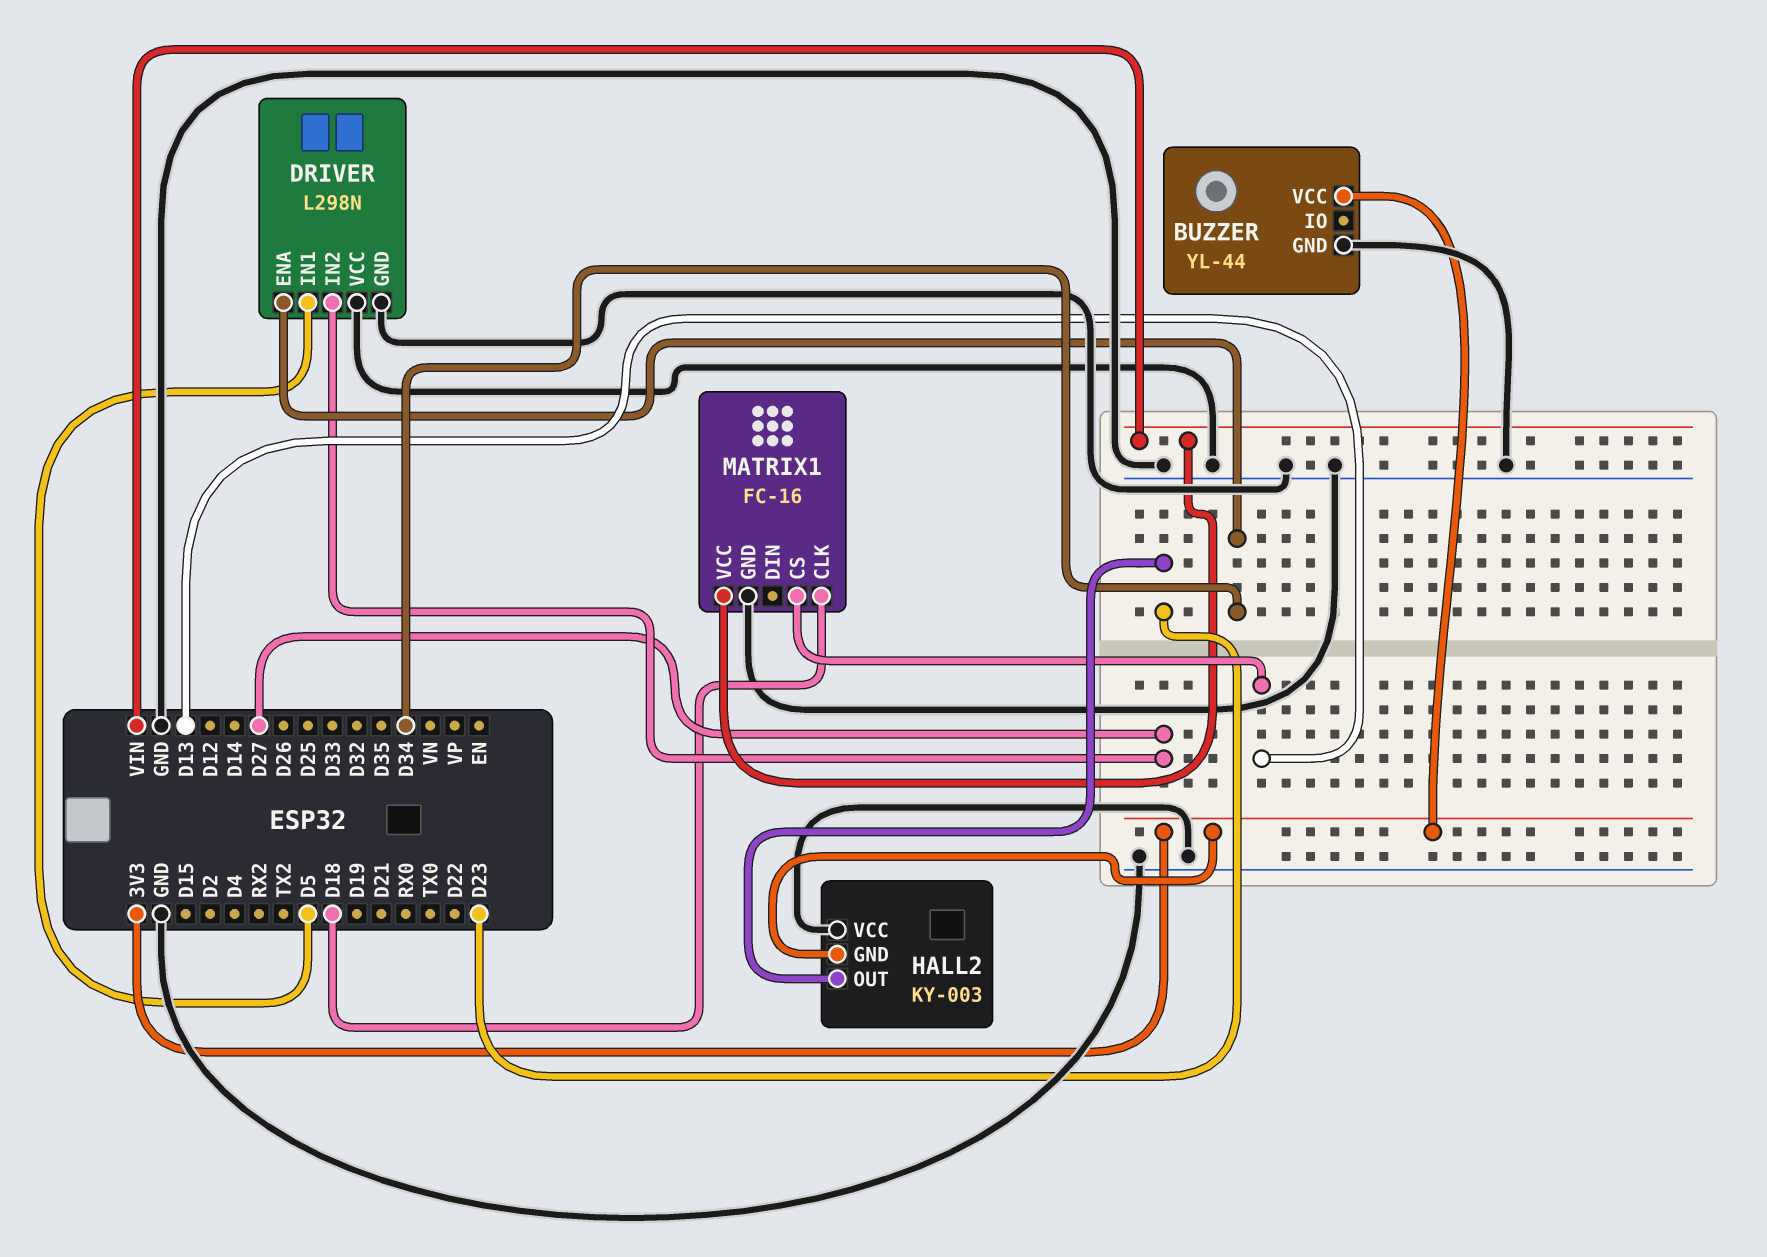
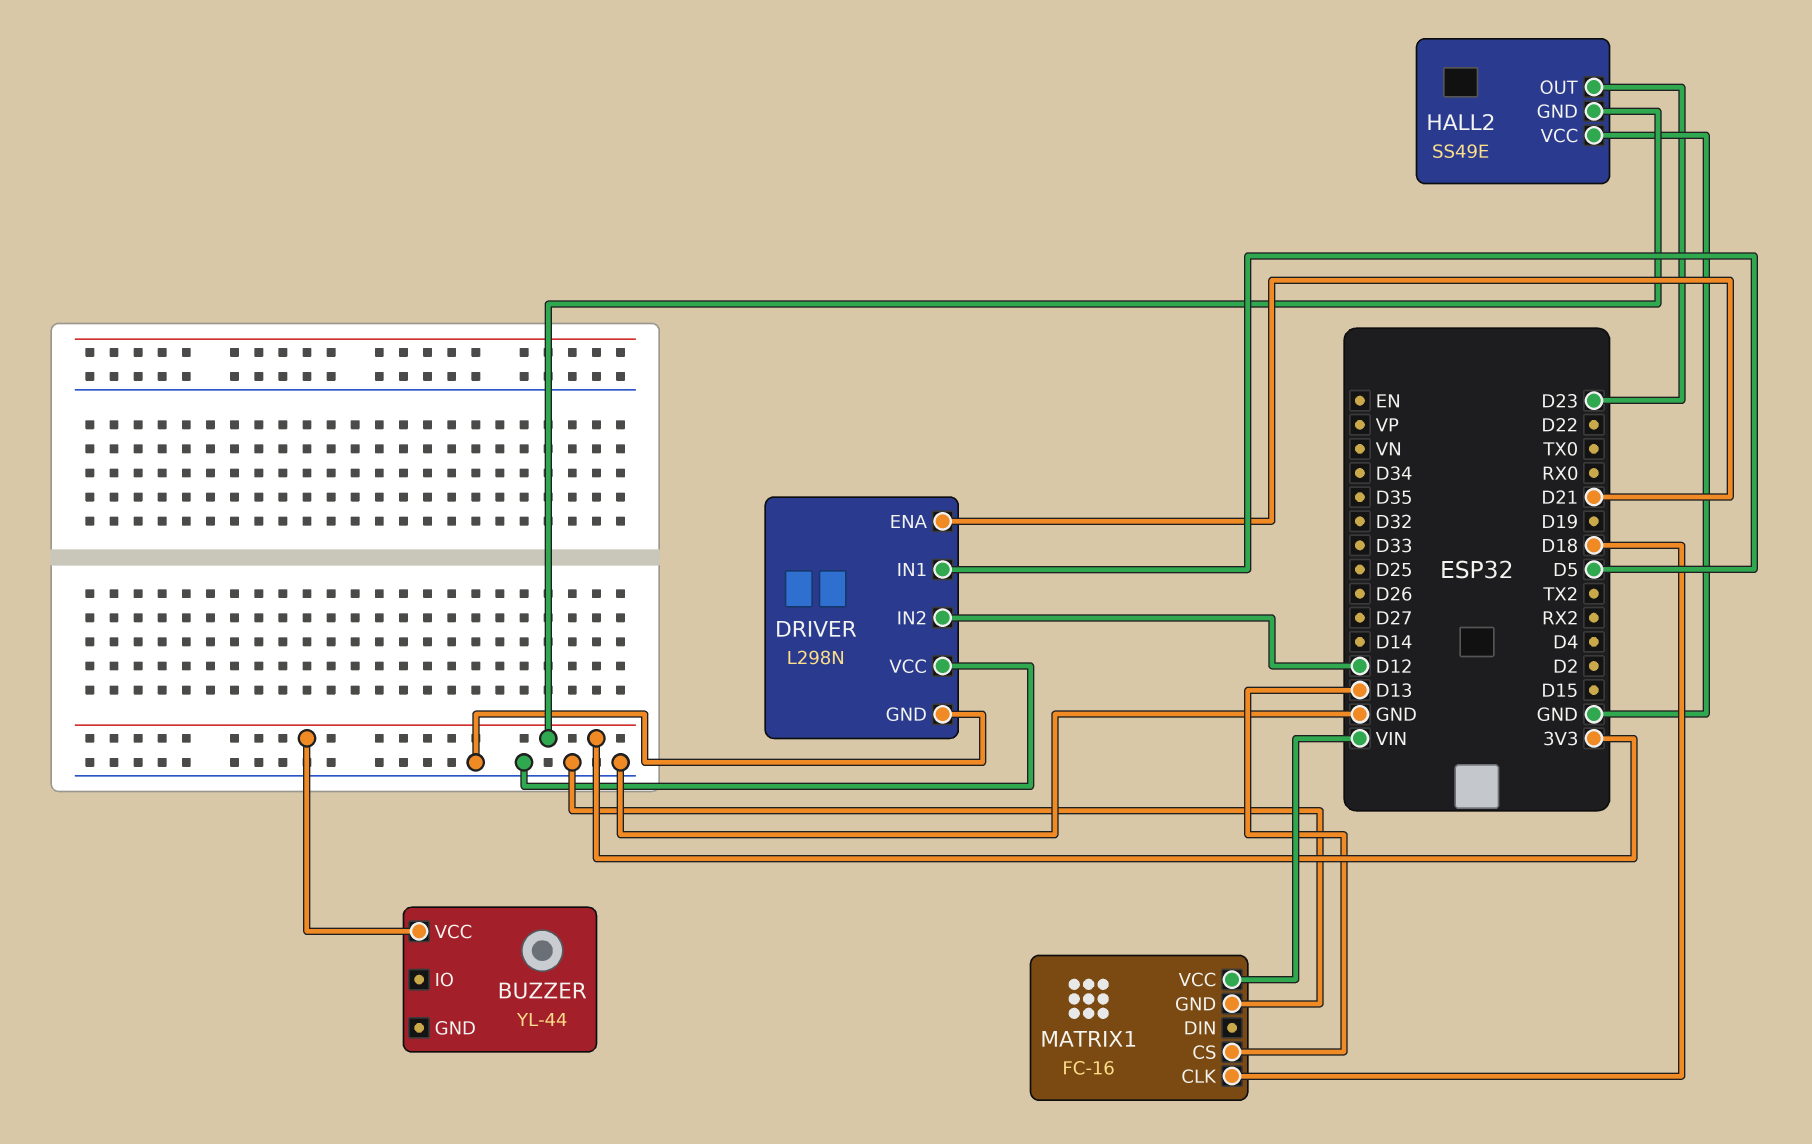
BUZZER pin GND: GND -> none
DRIVER pin ENA: D34 -> D21
DRIVER pin IN2: D27 -> D12
HALL2: KY-003 -> SS49E

